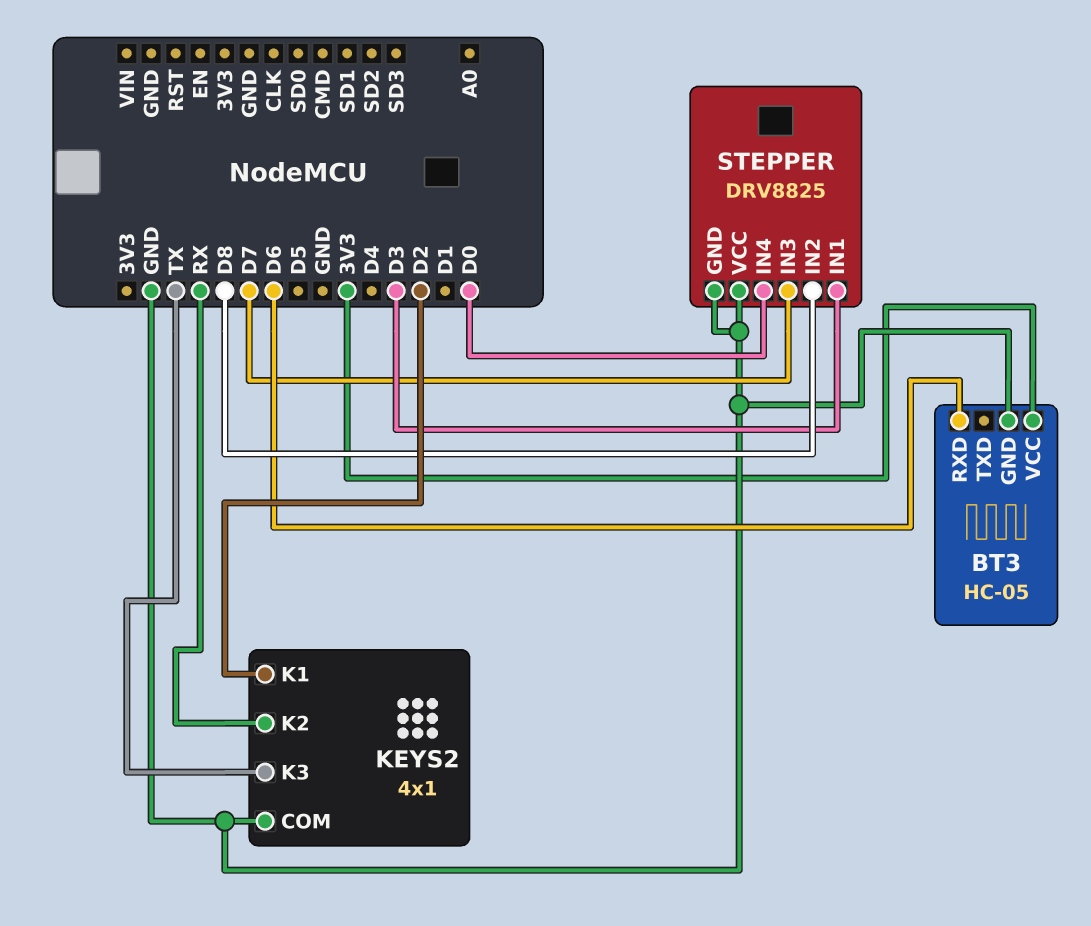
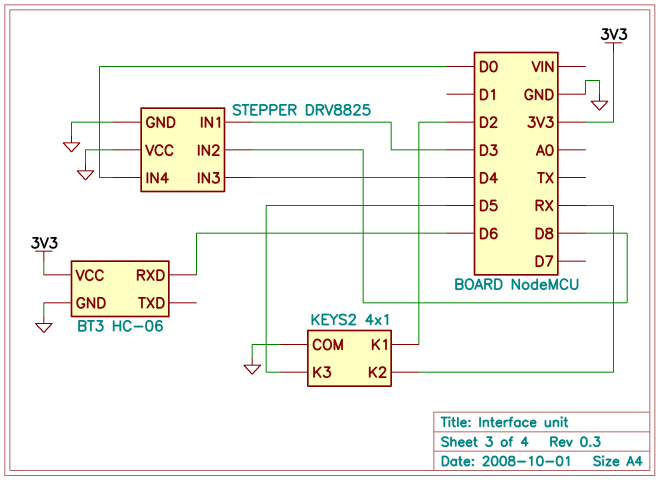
BT3: HC-05 -> HC-06
KEYS2 pin K3: TX -> D5
STEPPER pin IN3: D7 -> D4

